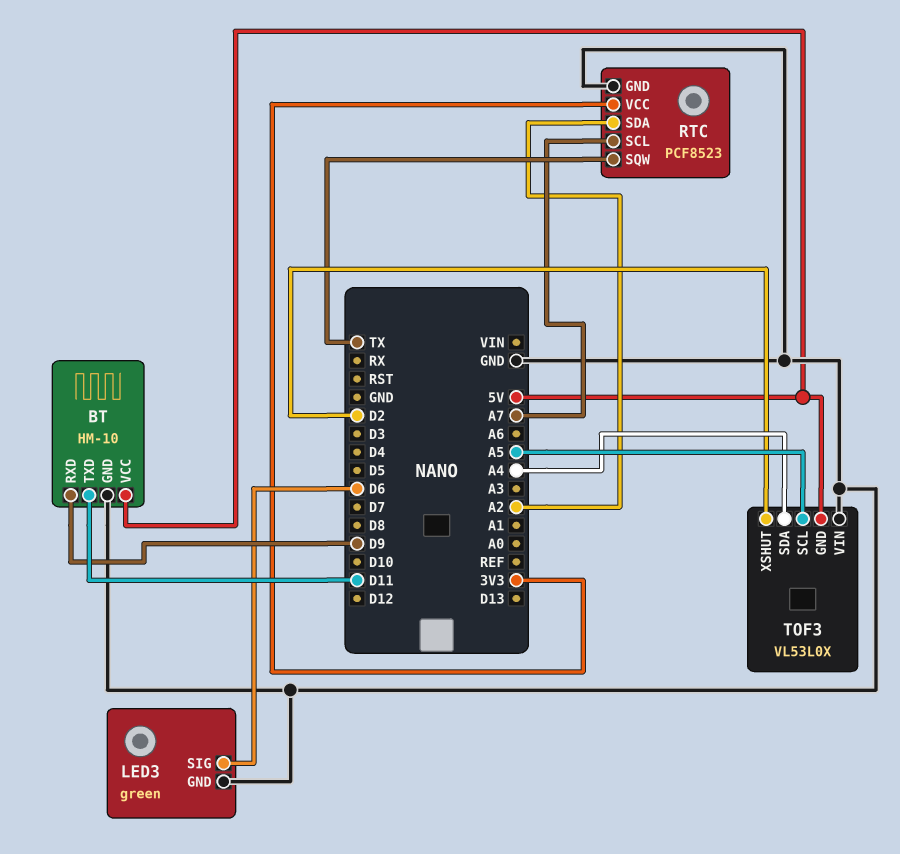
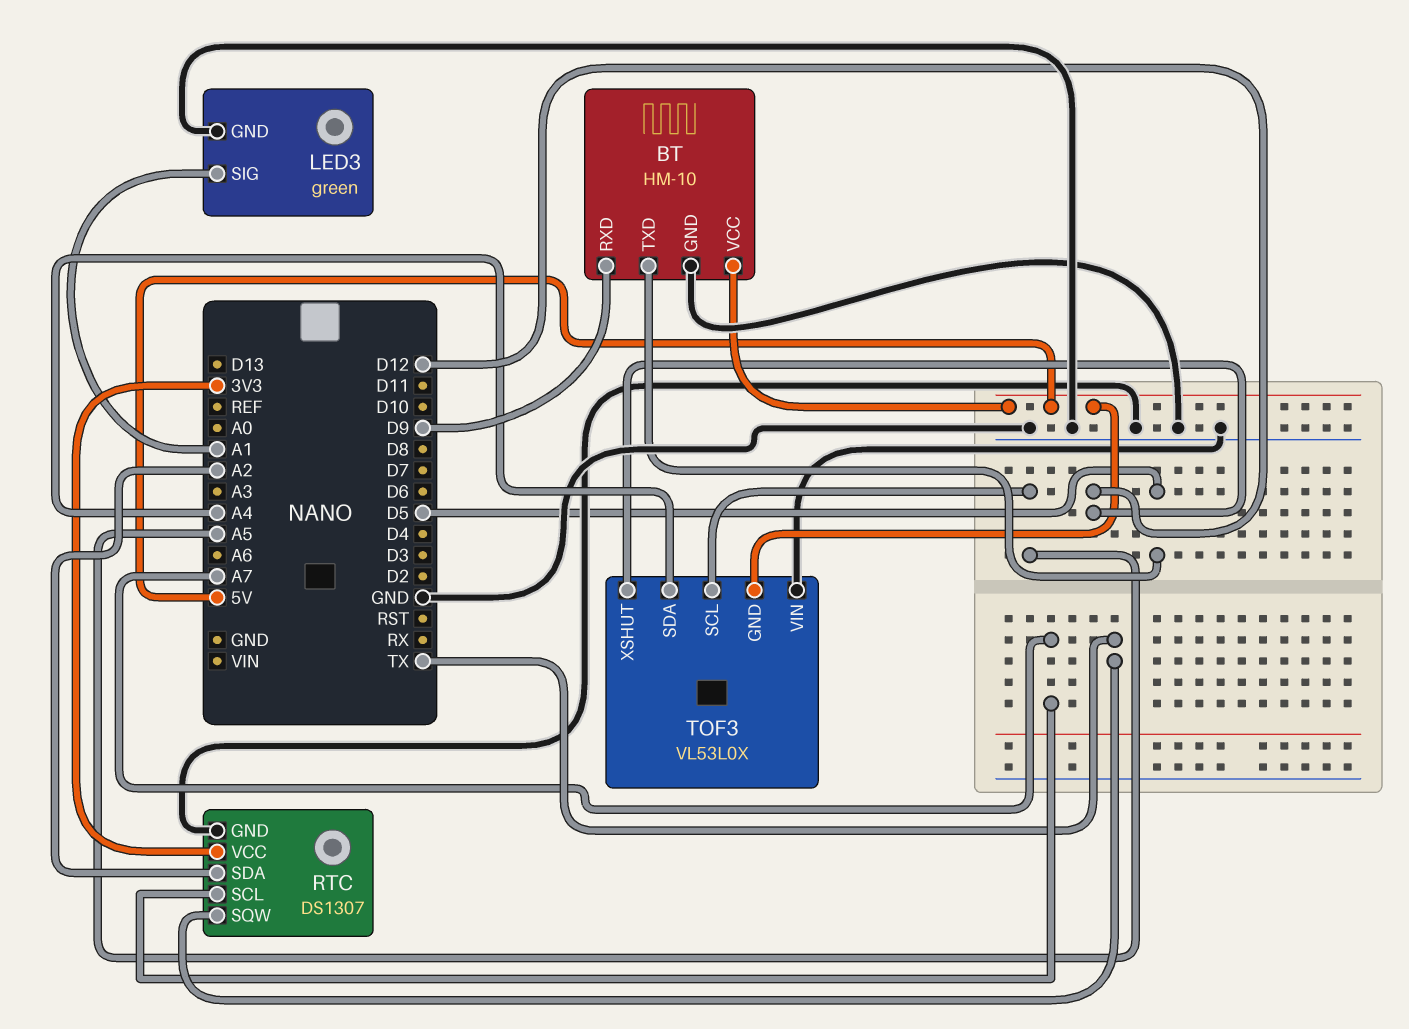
BT pin TXD: D11 -> D5
LED3 pin SIG: D6 -> A1
RTC: PCF8523 -> DS1307
TOF3 pin XSHUT: D2 -> D12

